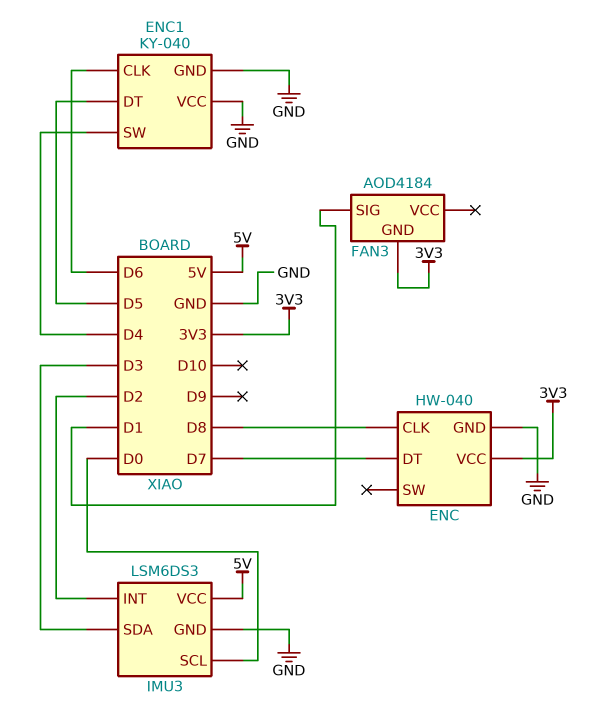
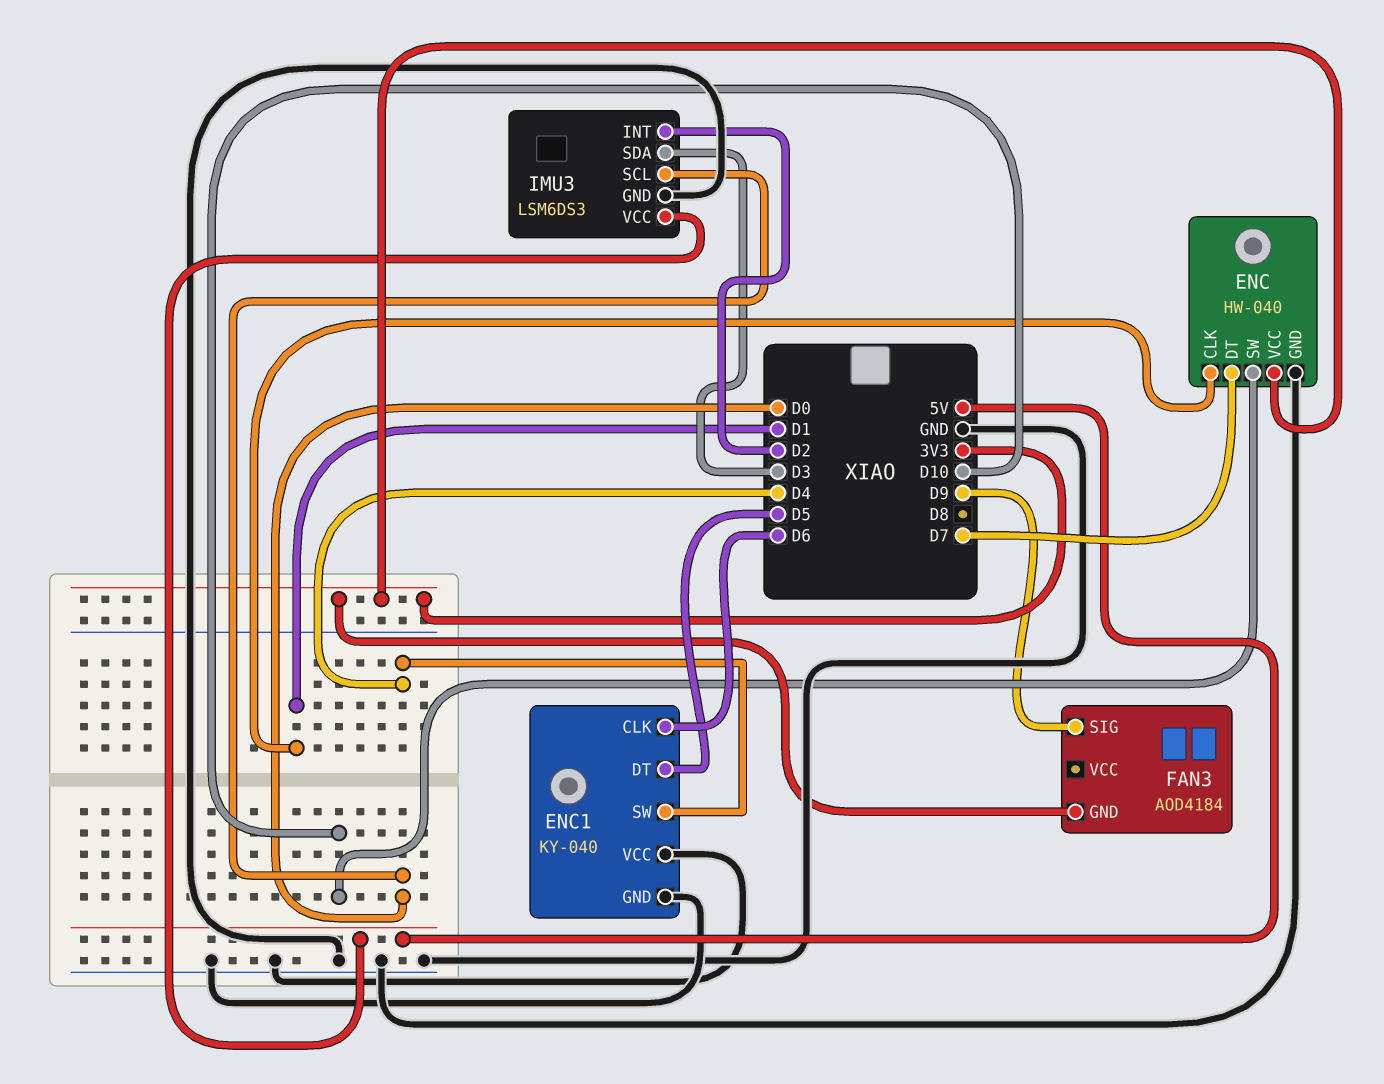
ENC pin CLK: D8 -> D1
ENC pin SW: none -> D10
FAN3 pin SIG: D1 -> D9

